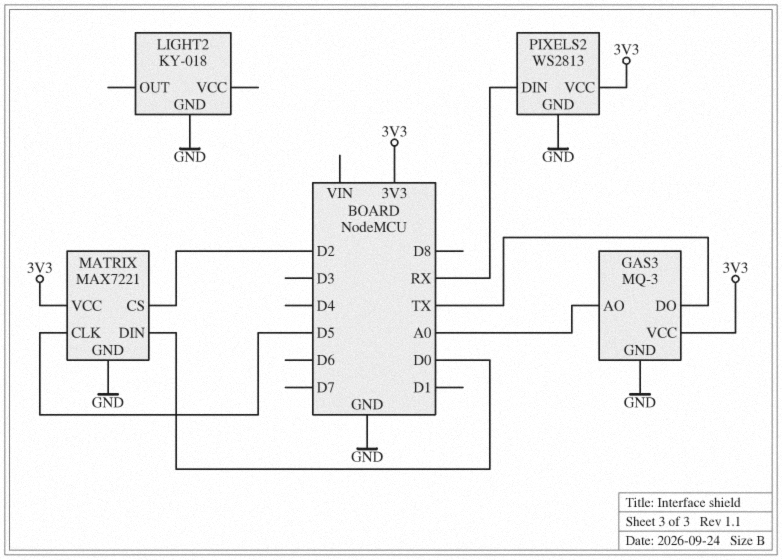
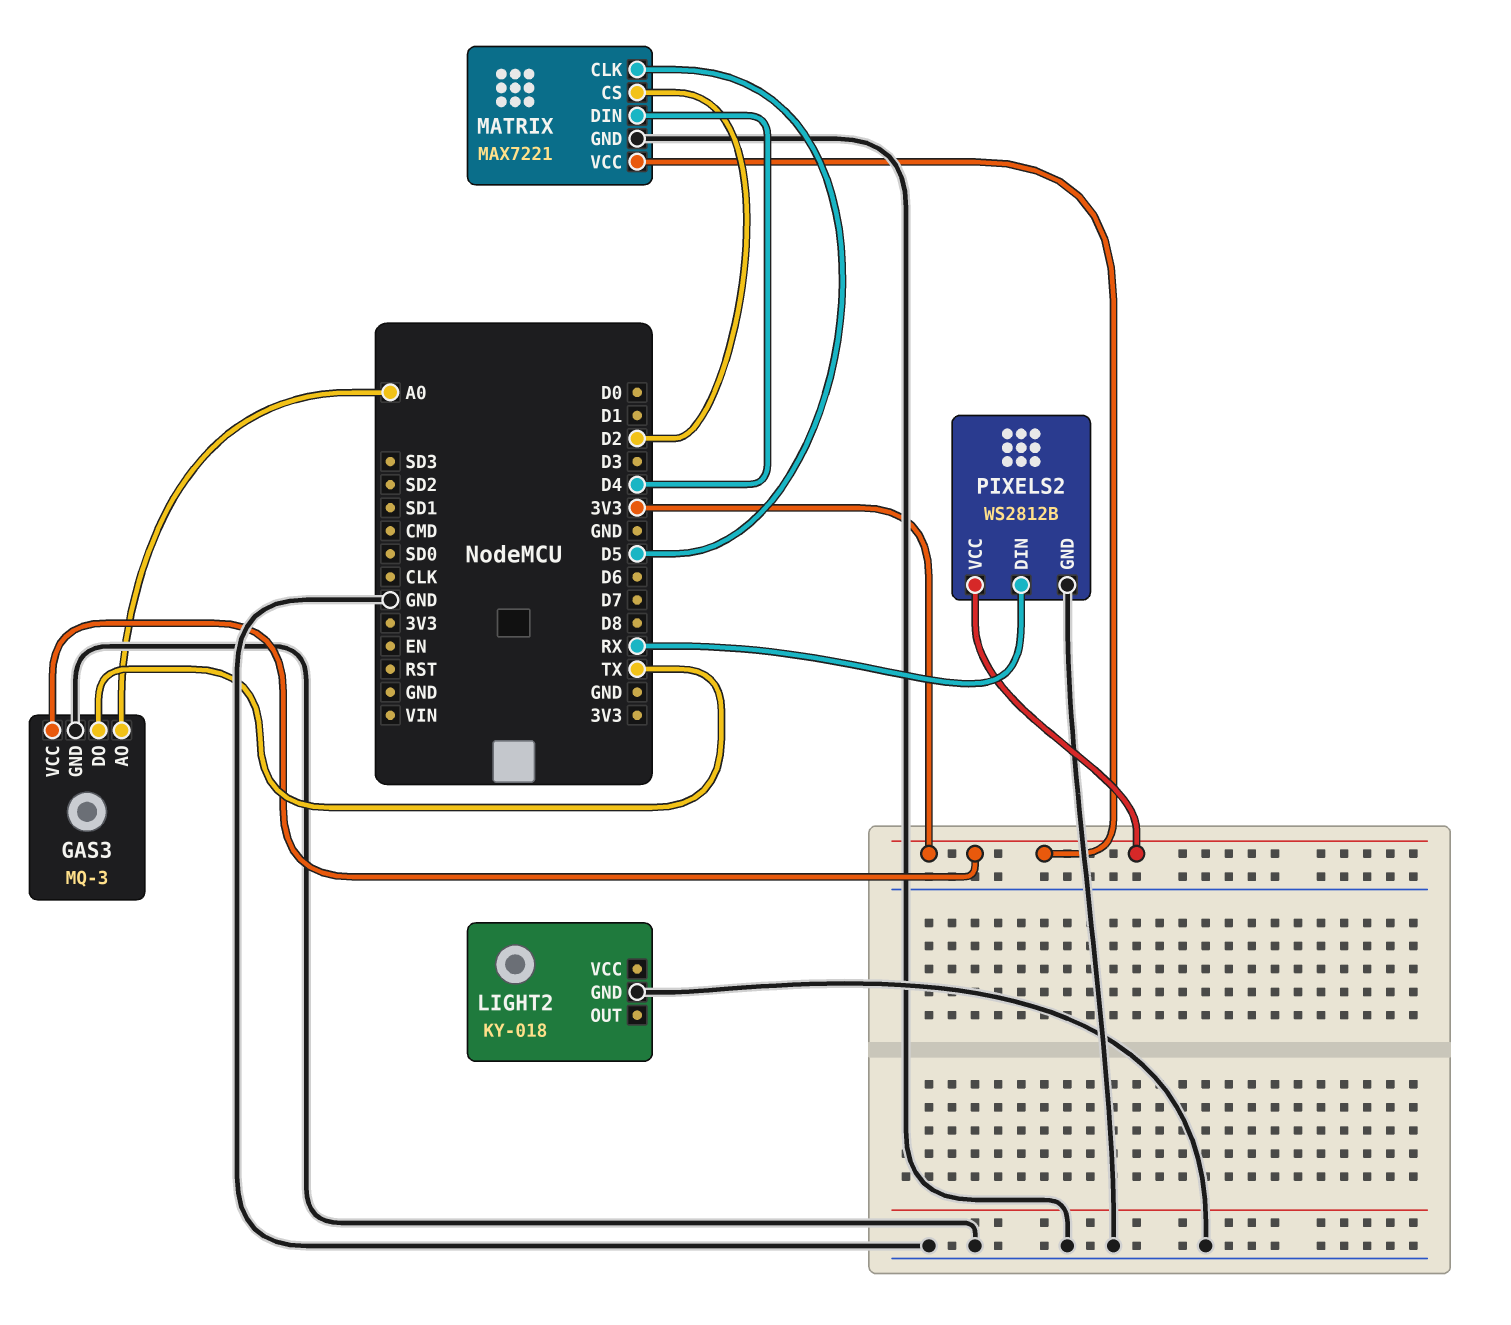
MATRIX pin DIN: D0 -> D4
PIXELS2: WS2813 -> WS2812B

